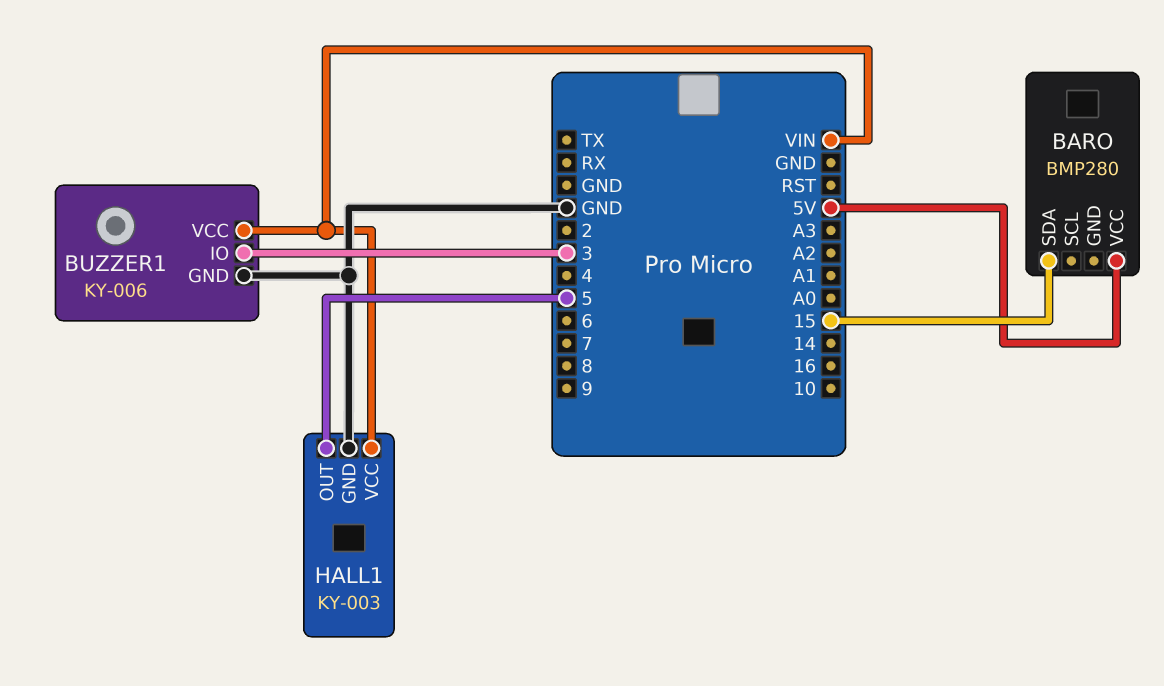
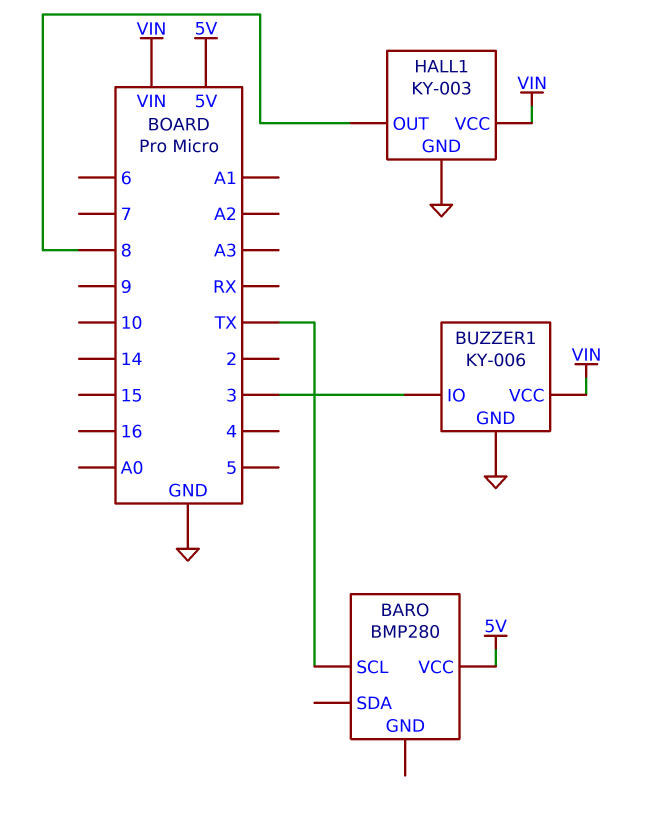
BARO pin SCL: none -> TX
BARO pin SDA: 15 -> none
HALL1 pin OUT: 5 -> 8

